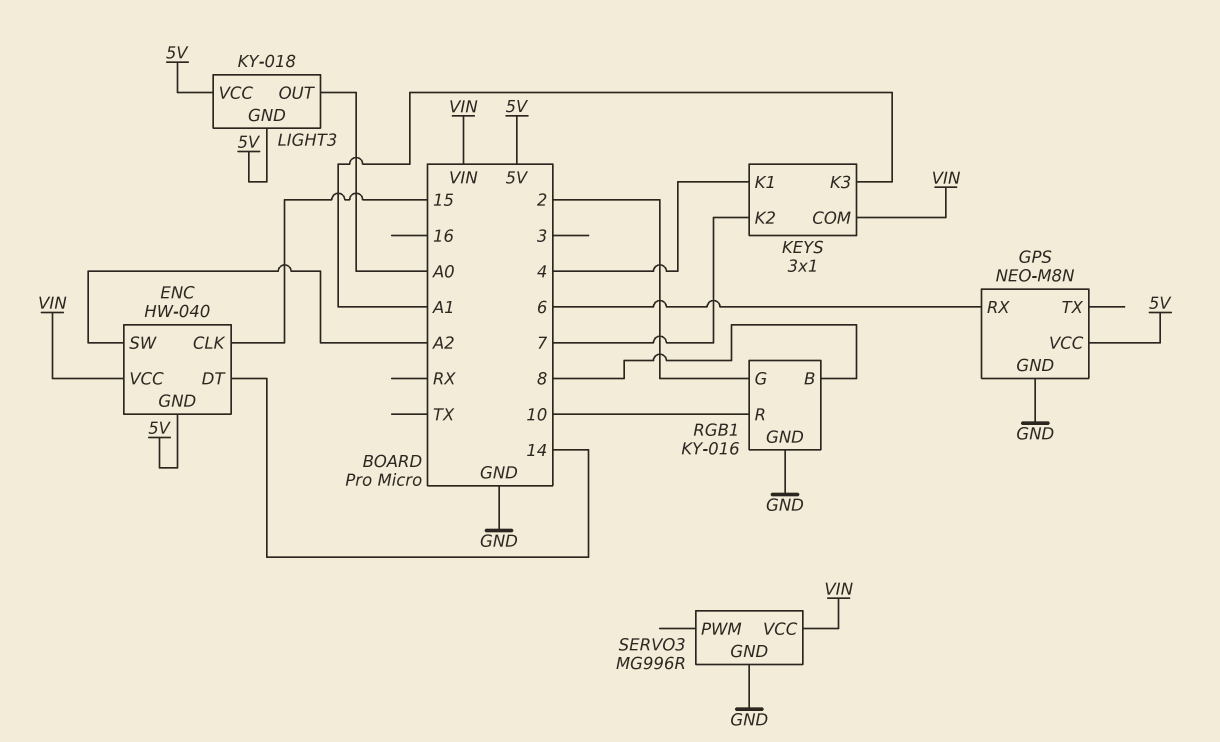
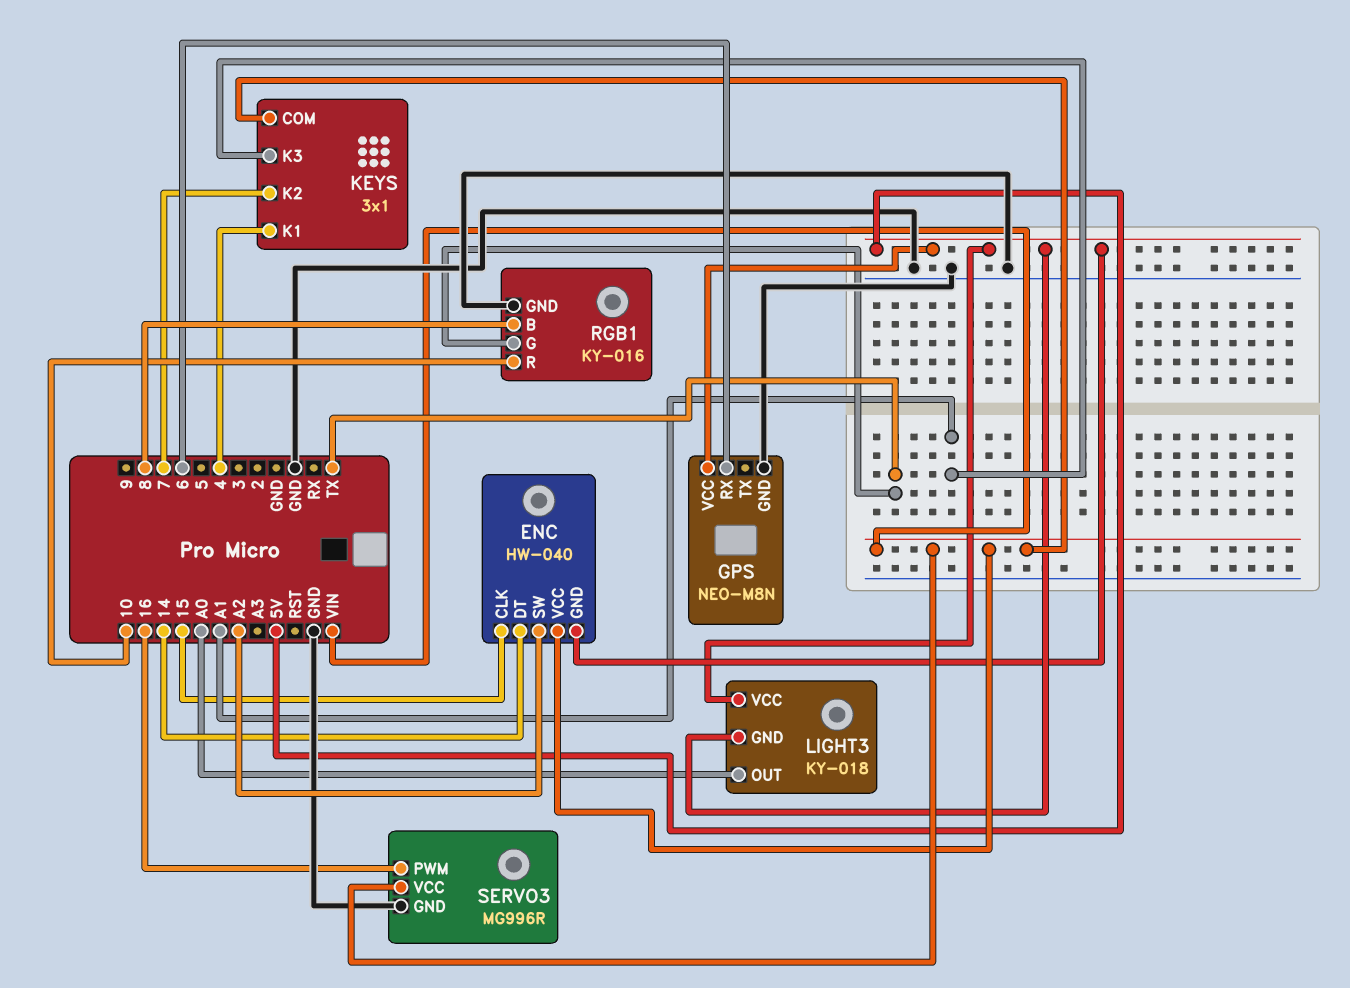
RGB1 pin G: 2 -> TX
SERVO3 pin PWM: none -> 16

